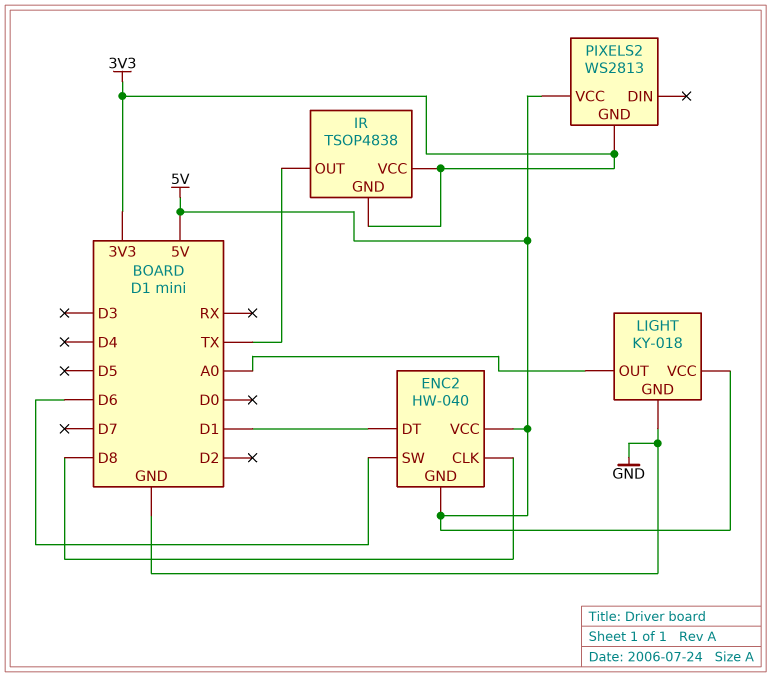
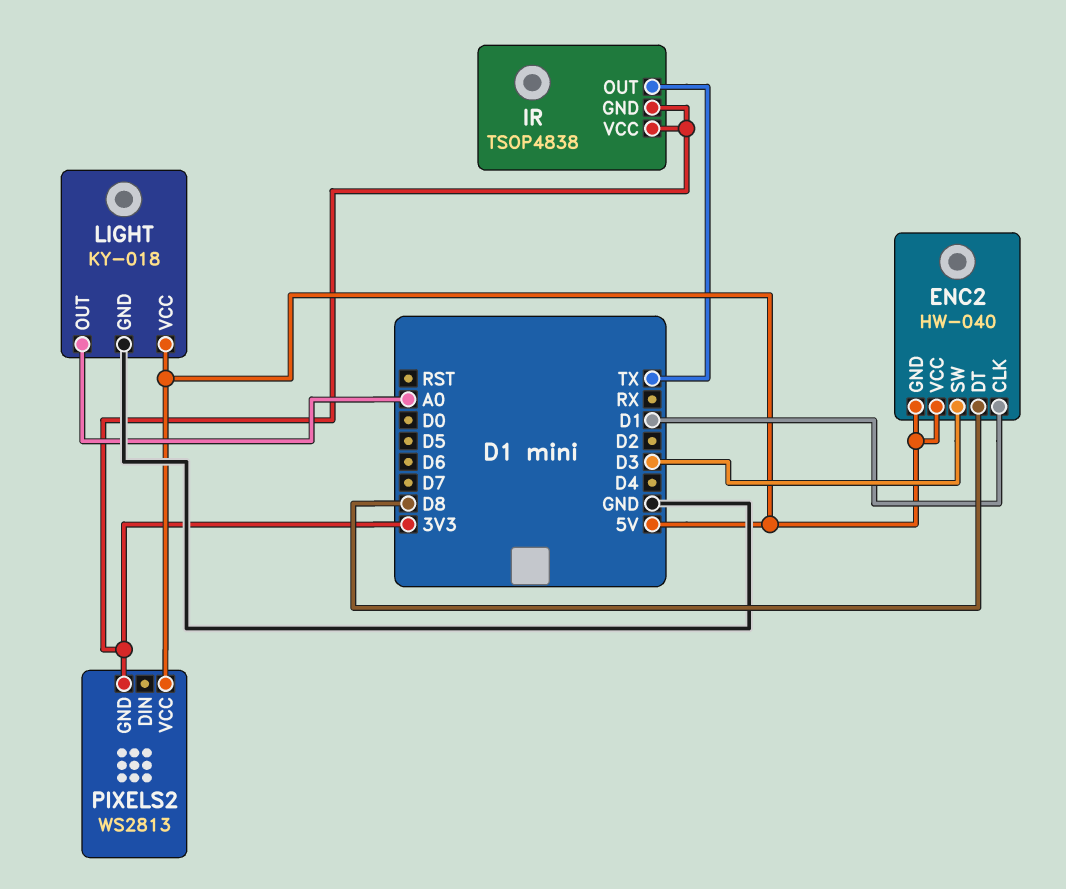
ENC2 pin CLK: D8 -> D1
ENC2 pin DT: D1 -> D8
ENC2 pin SW: D6 -> D3

